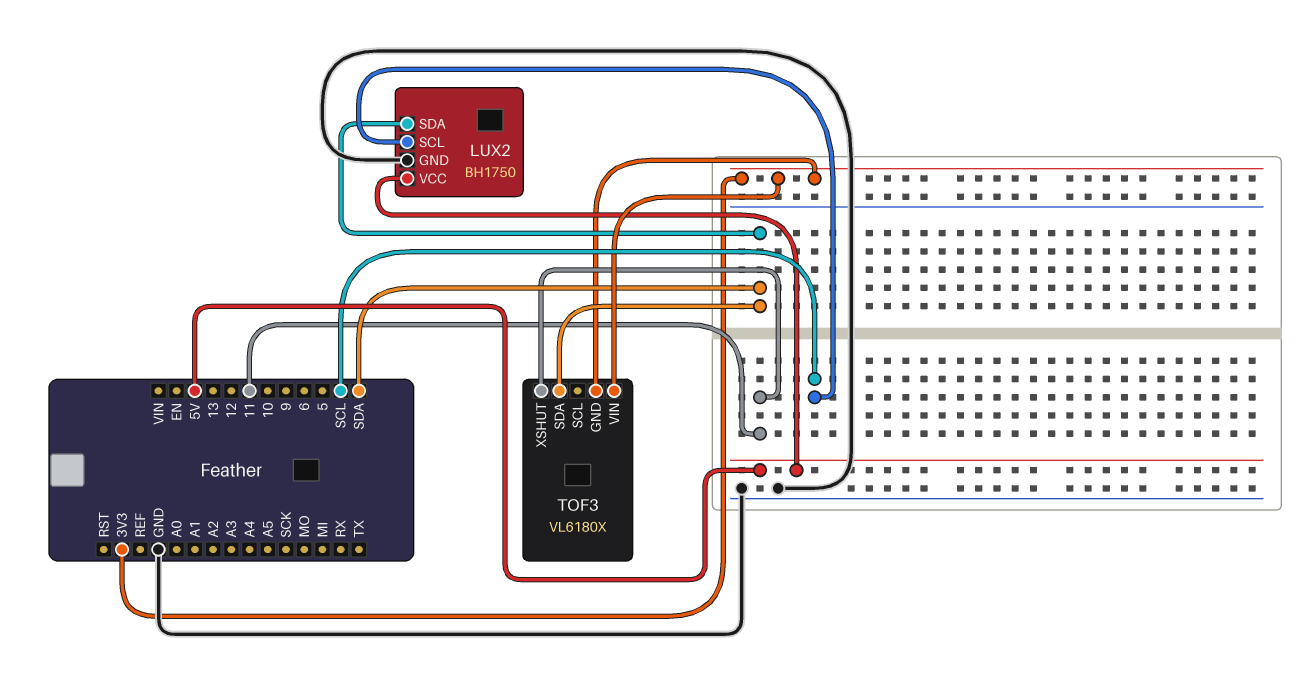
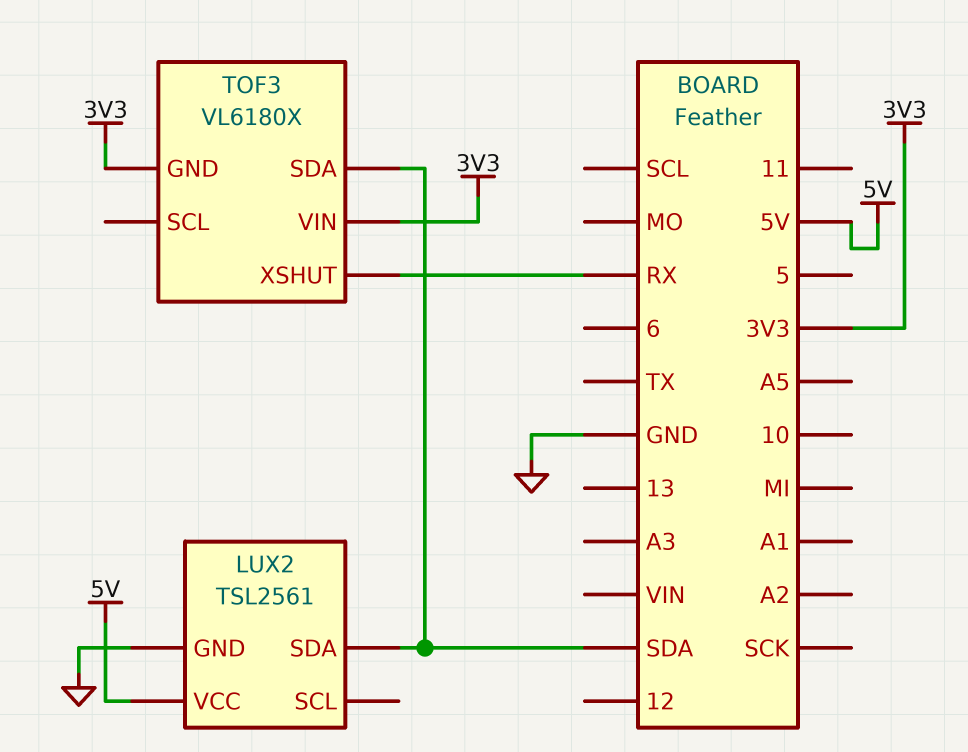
LUX2: BH1750 -> TSL2561
LUX2 pin SCL: SCL -> none
TOF3 pin XSHUT: 11 -> RX

